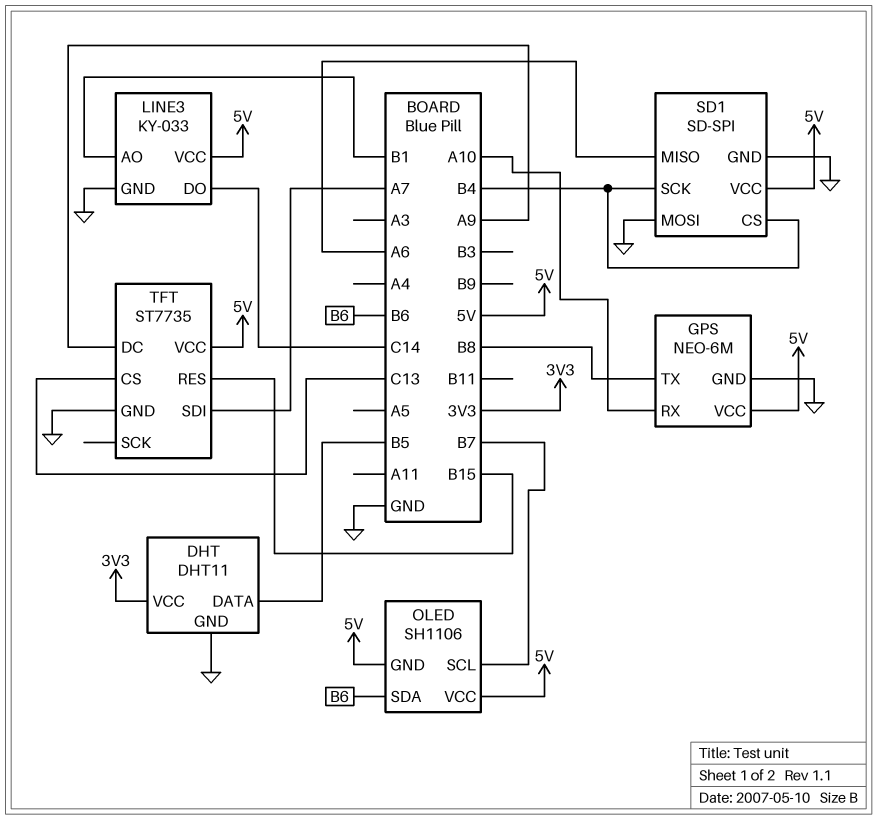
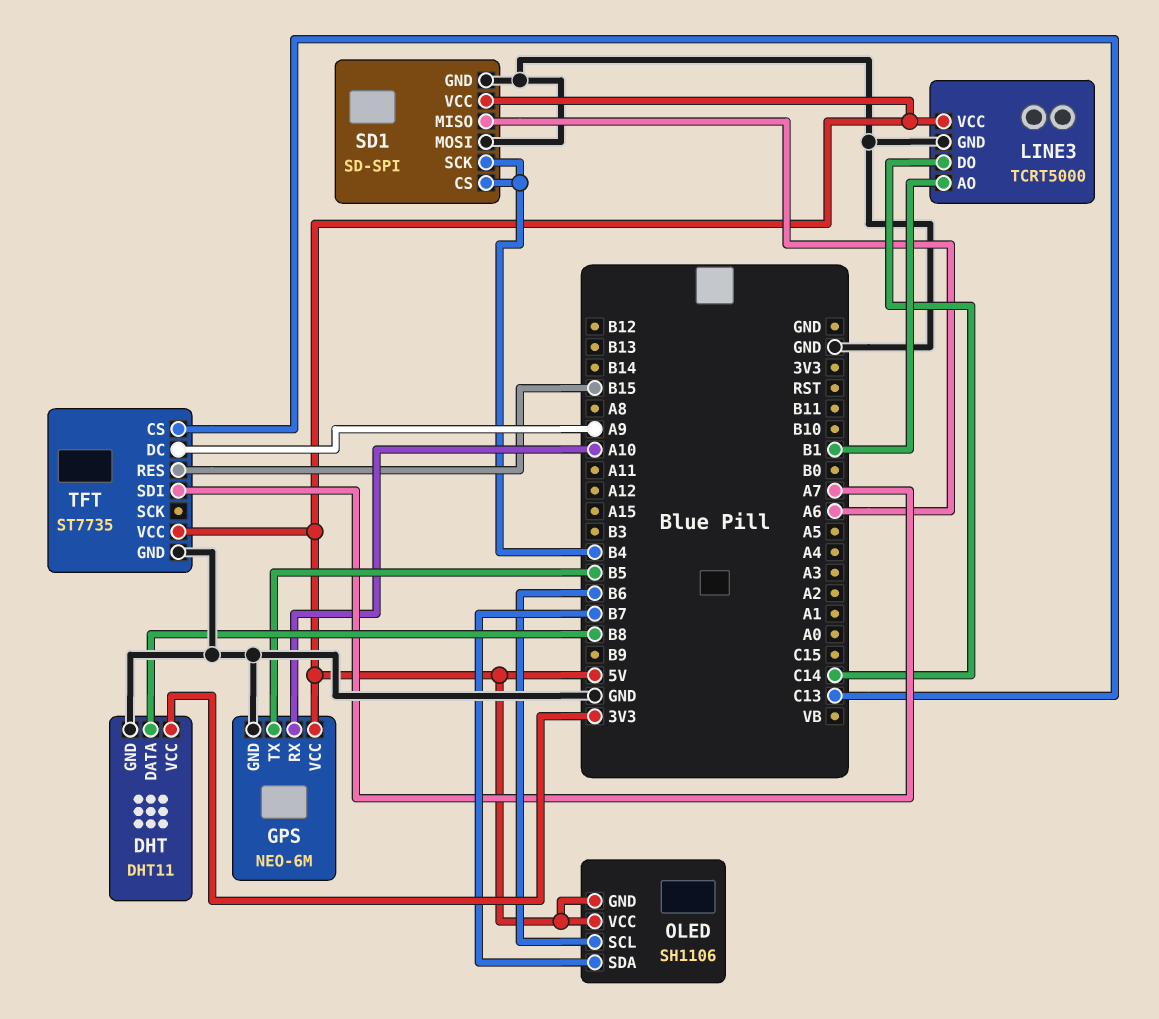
DHT pin DATA: B5 -> B8
GPS pin TX: B8 -> B5
LINE3: KY-033 -> TCRT5000
OLED pin SCL: B7 -> B6
OLED pin SDA: B6 -> B7

